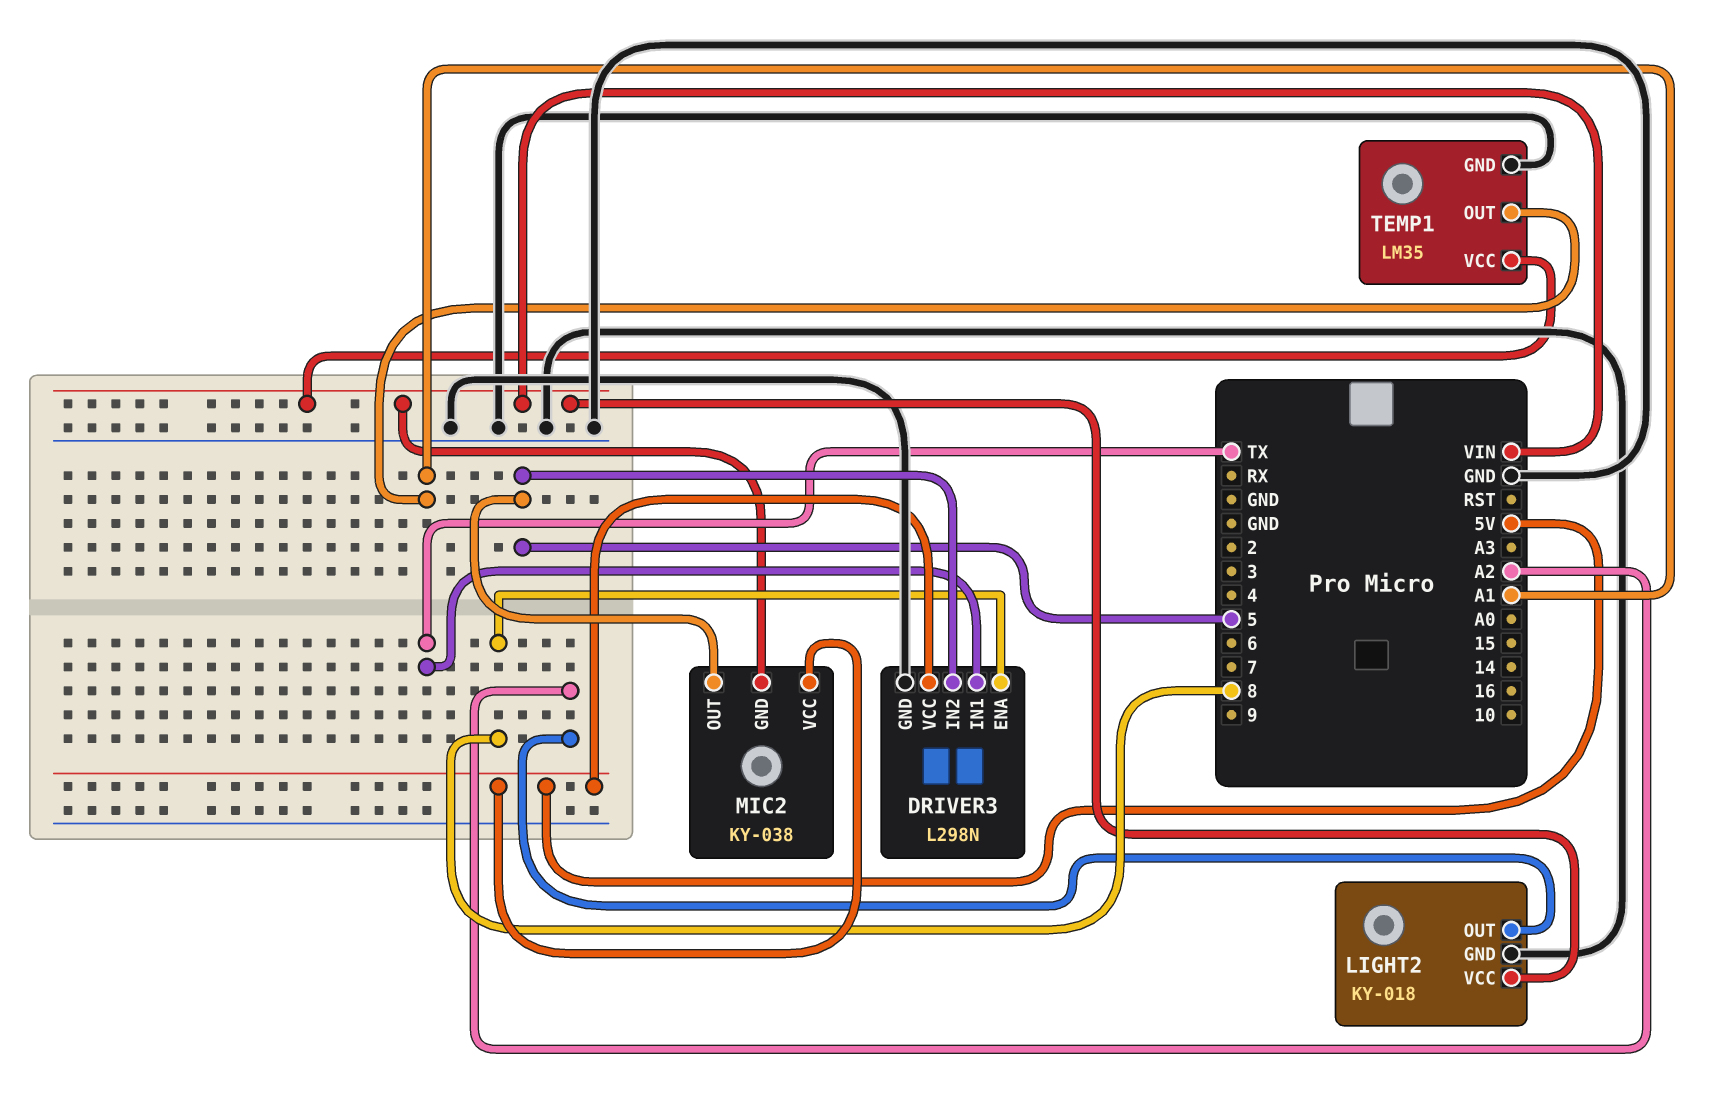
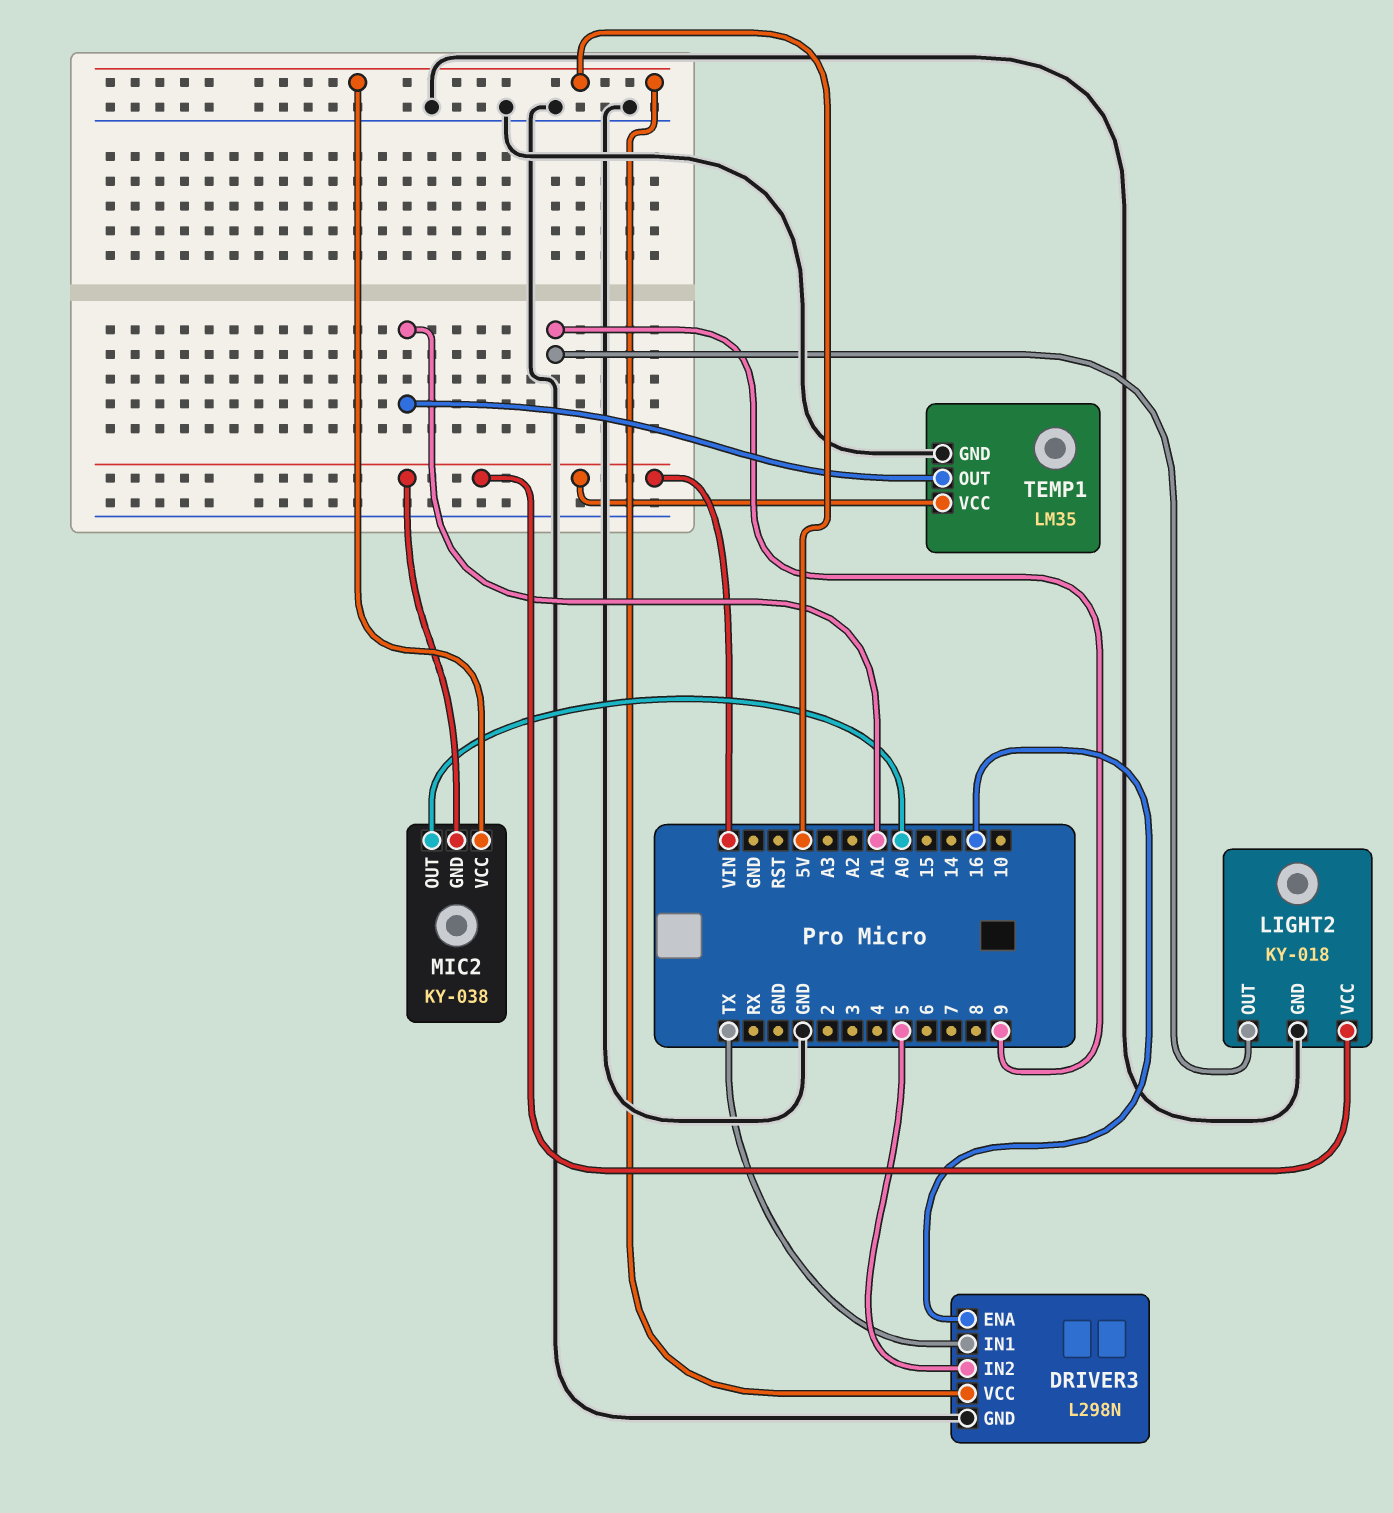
DRIVER3 pin ENA: 8 -> 16
LIGHT2 pin OUT: A2 -> 9
MIC2 pin OUT: 5 -> A0

